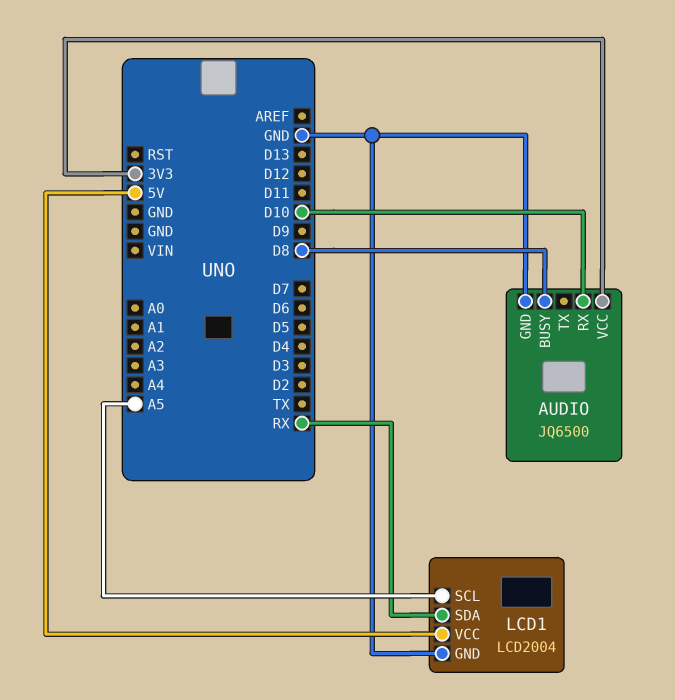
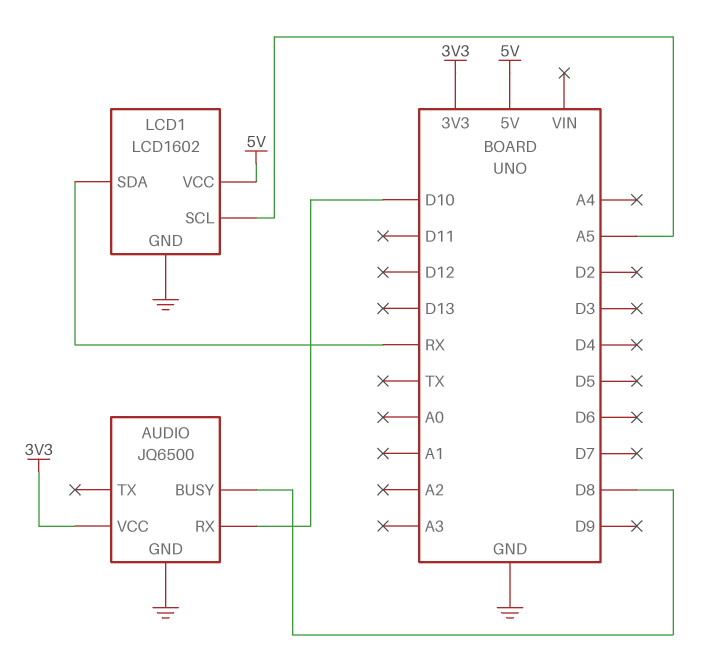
LCD1: LCD2004 -> LCD1602

